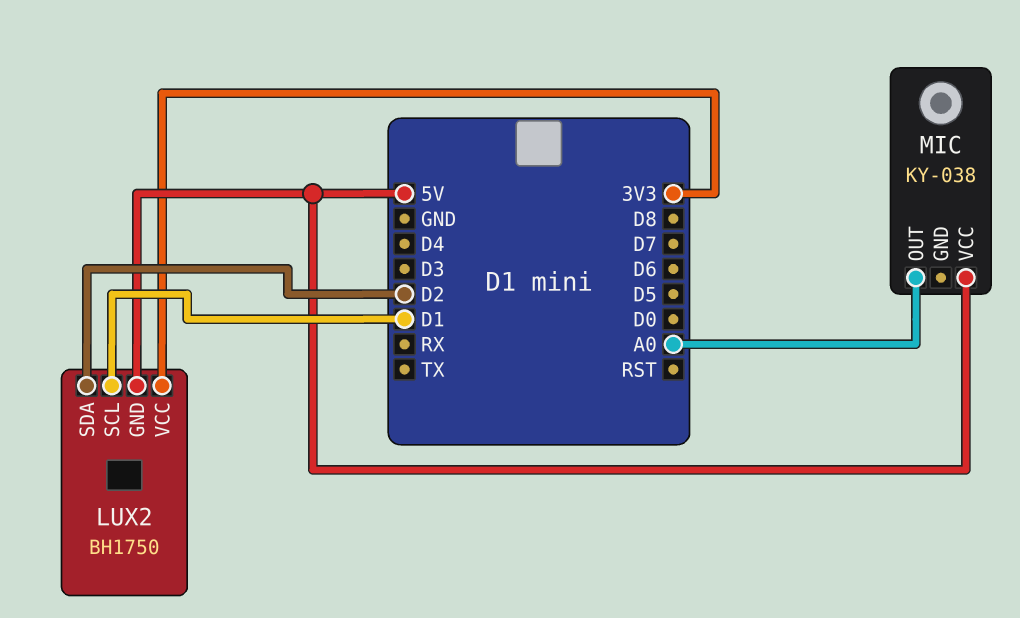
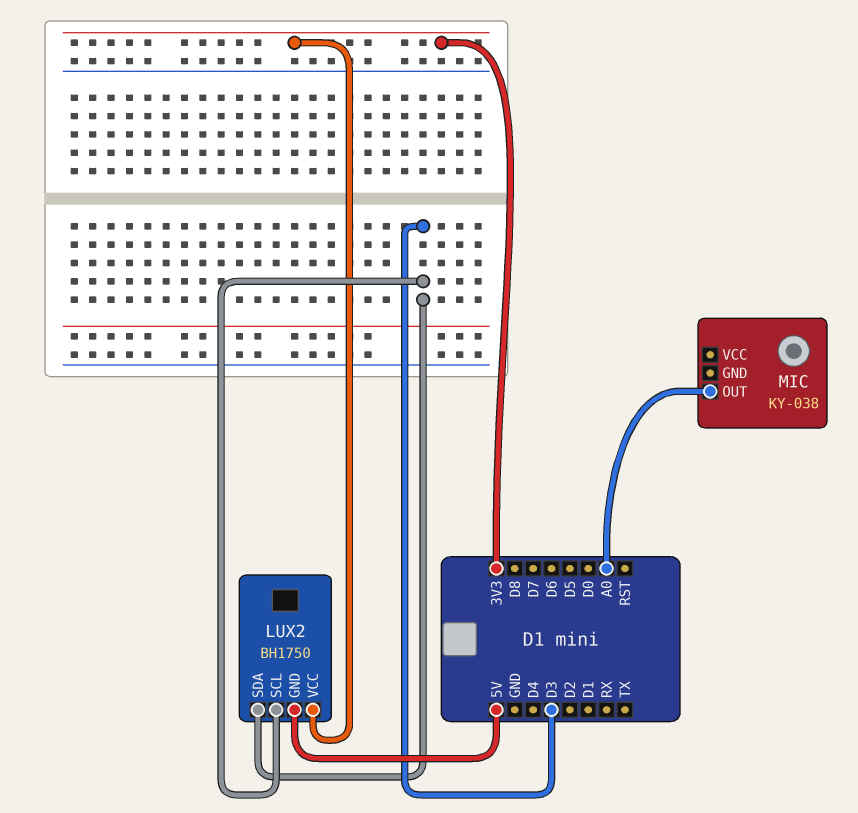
LUX2 pin SCL: D1 -> D3
LUX2 pin SDA: D2 -> D3
MIC pin VCC: 5V -> none

